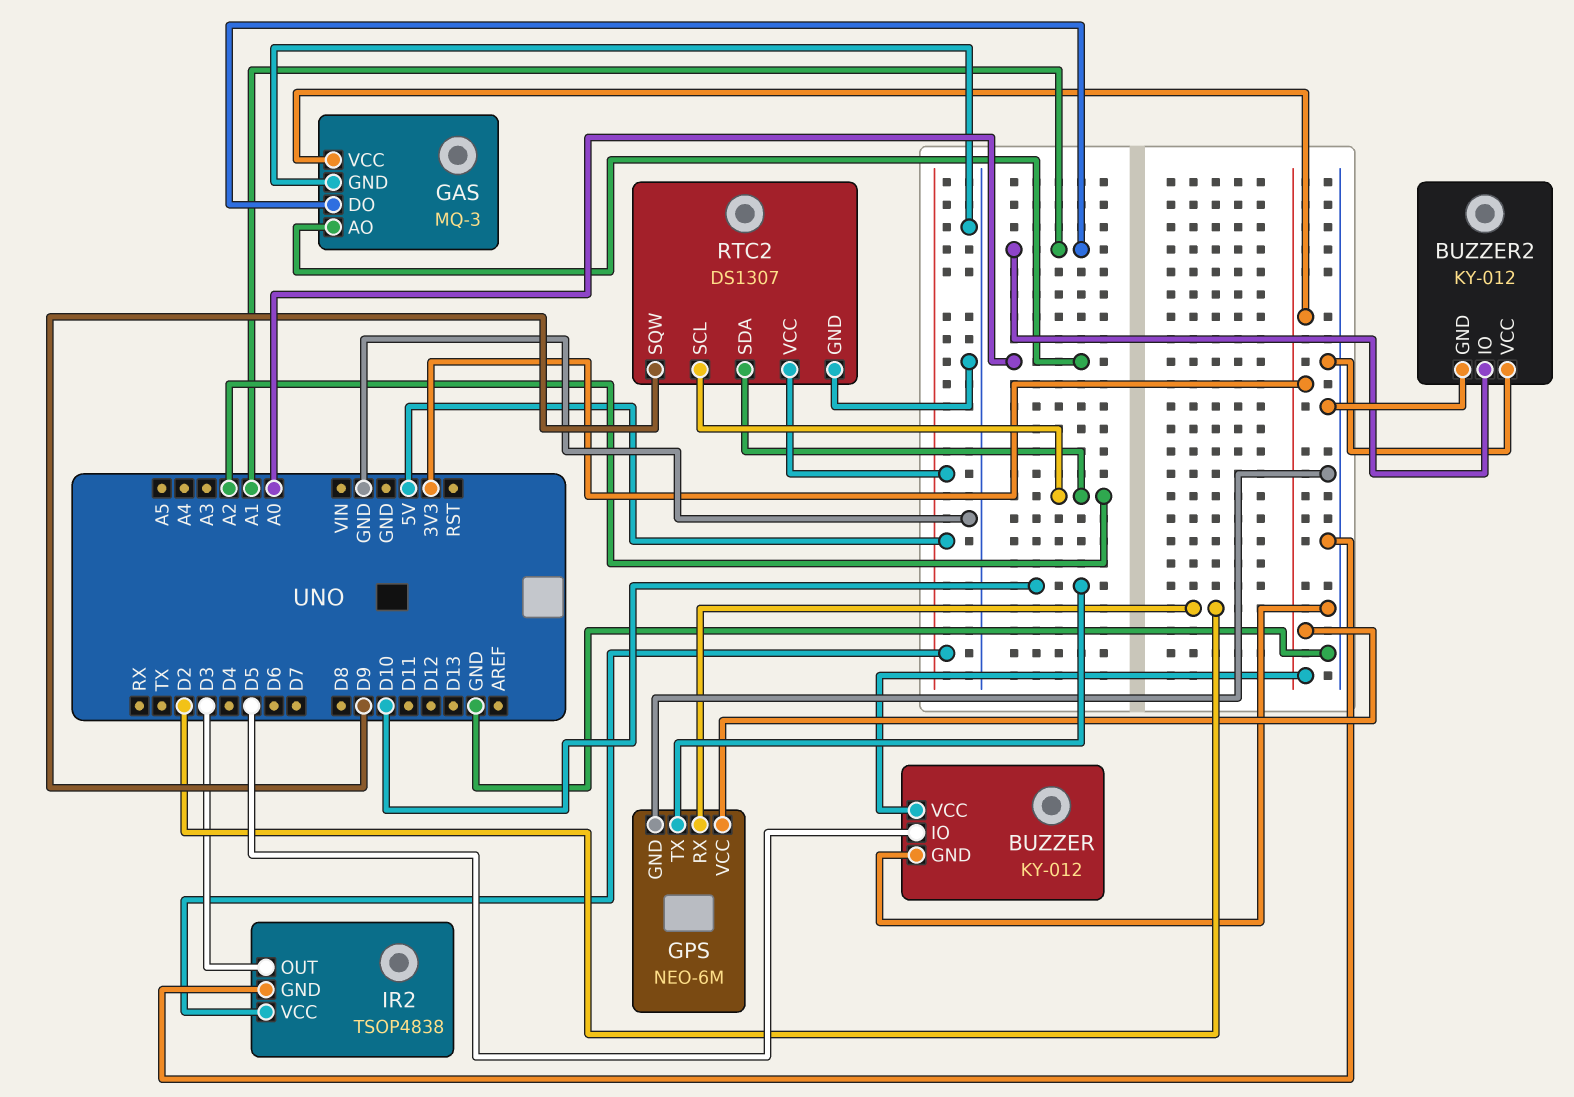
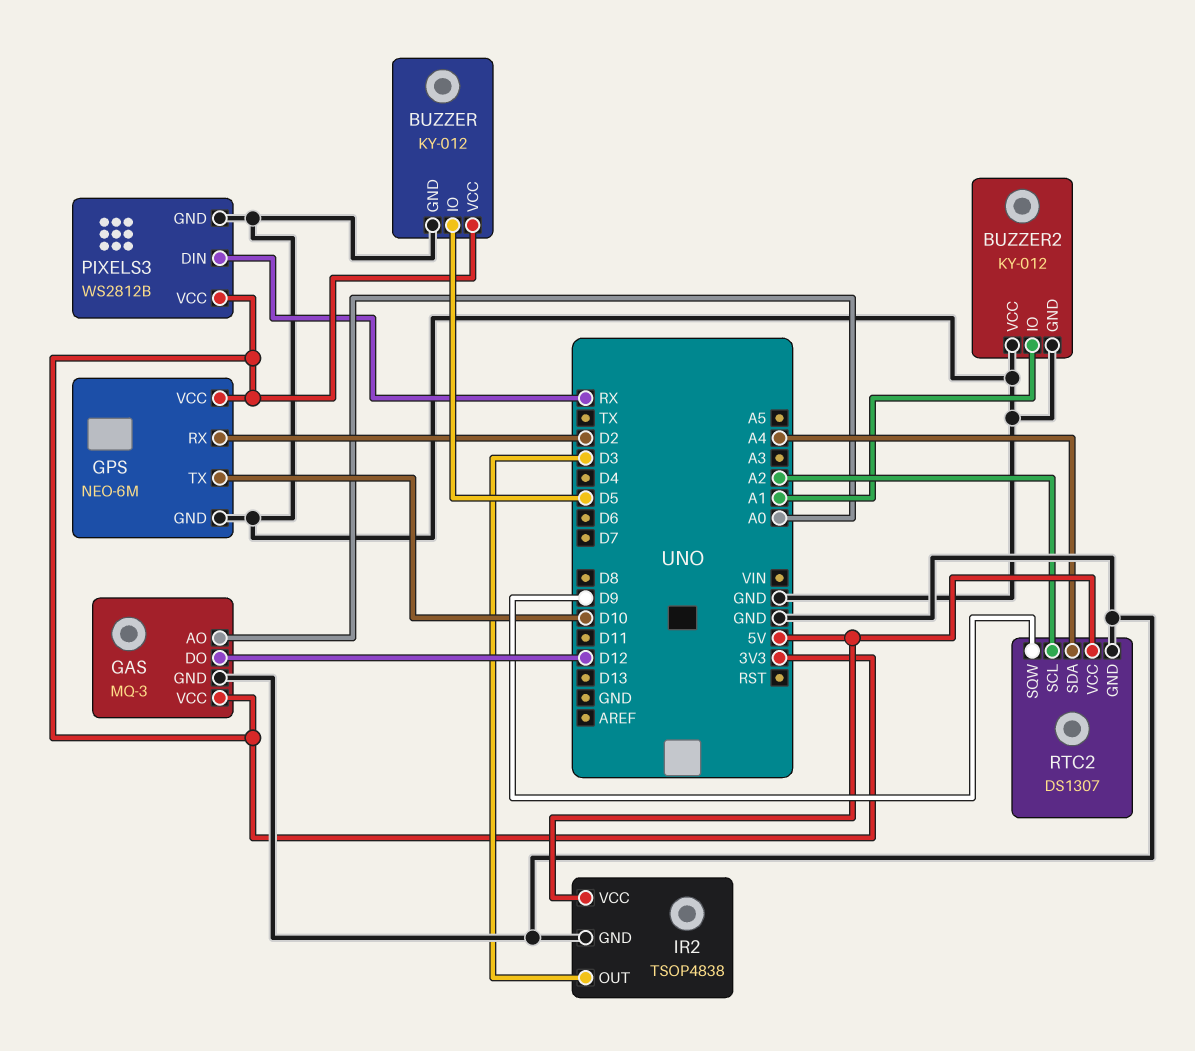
GAS pin DO: A1 -> D12
PIXELS3: none -> WS2812B
PIXELS3 pin DIN: none -> RX
PIXELS3 pin GND: none -> GND
PIXELS3 pin VCC: none -> 3V3
RTC2 pin SDA: A2 -> A4

